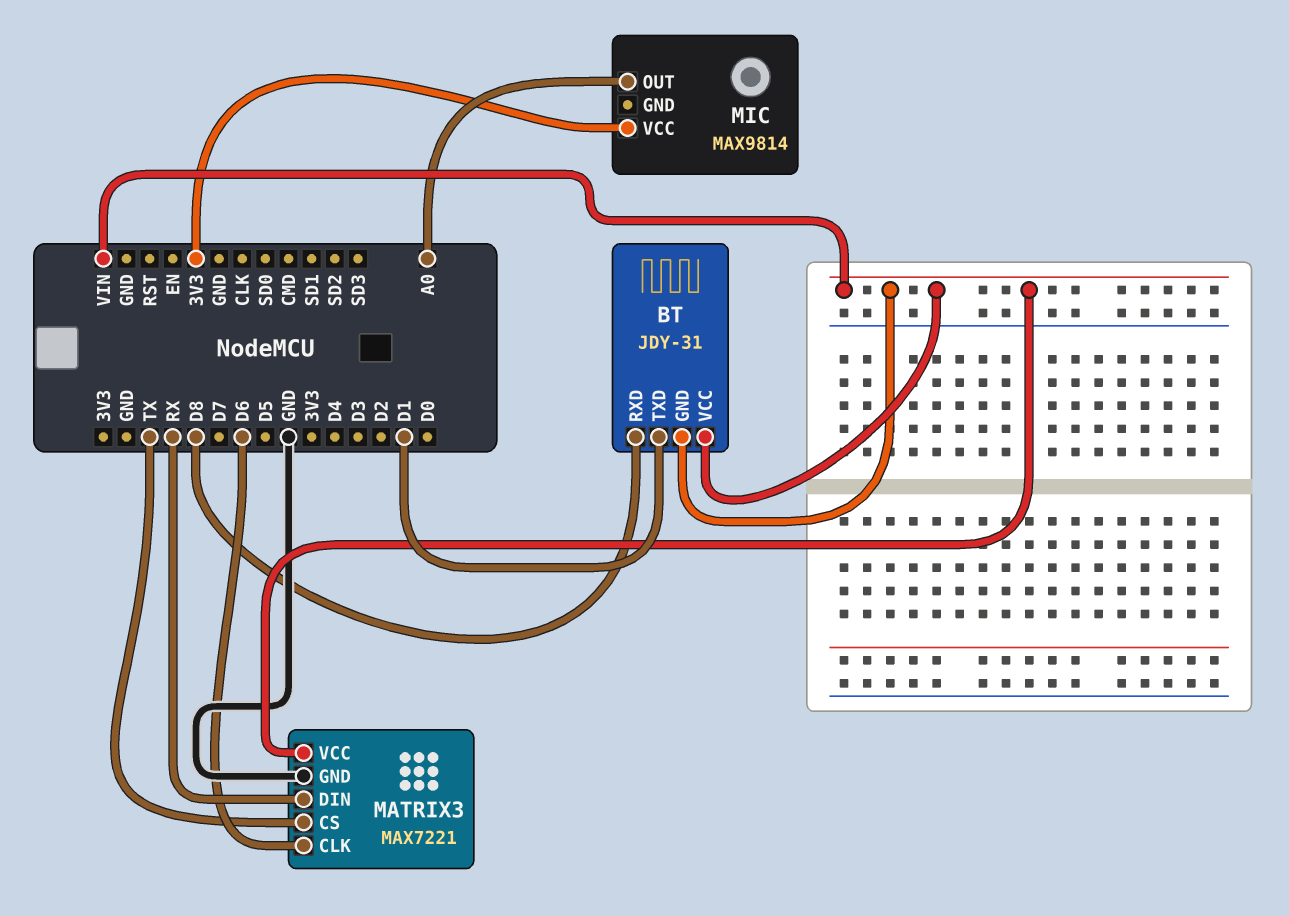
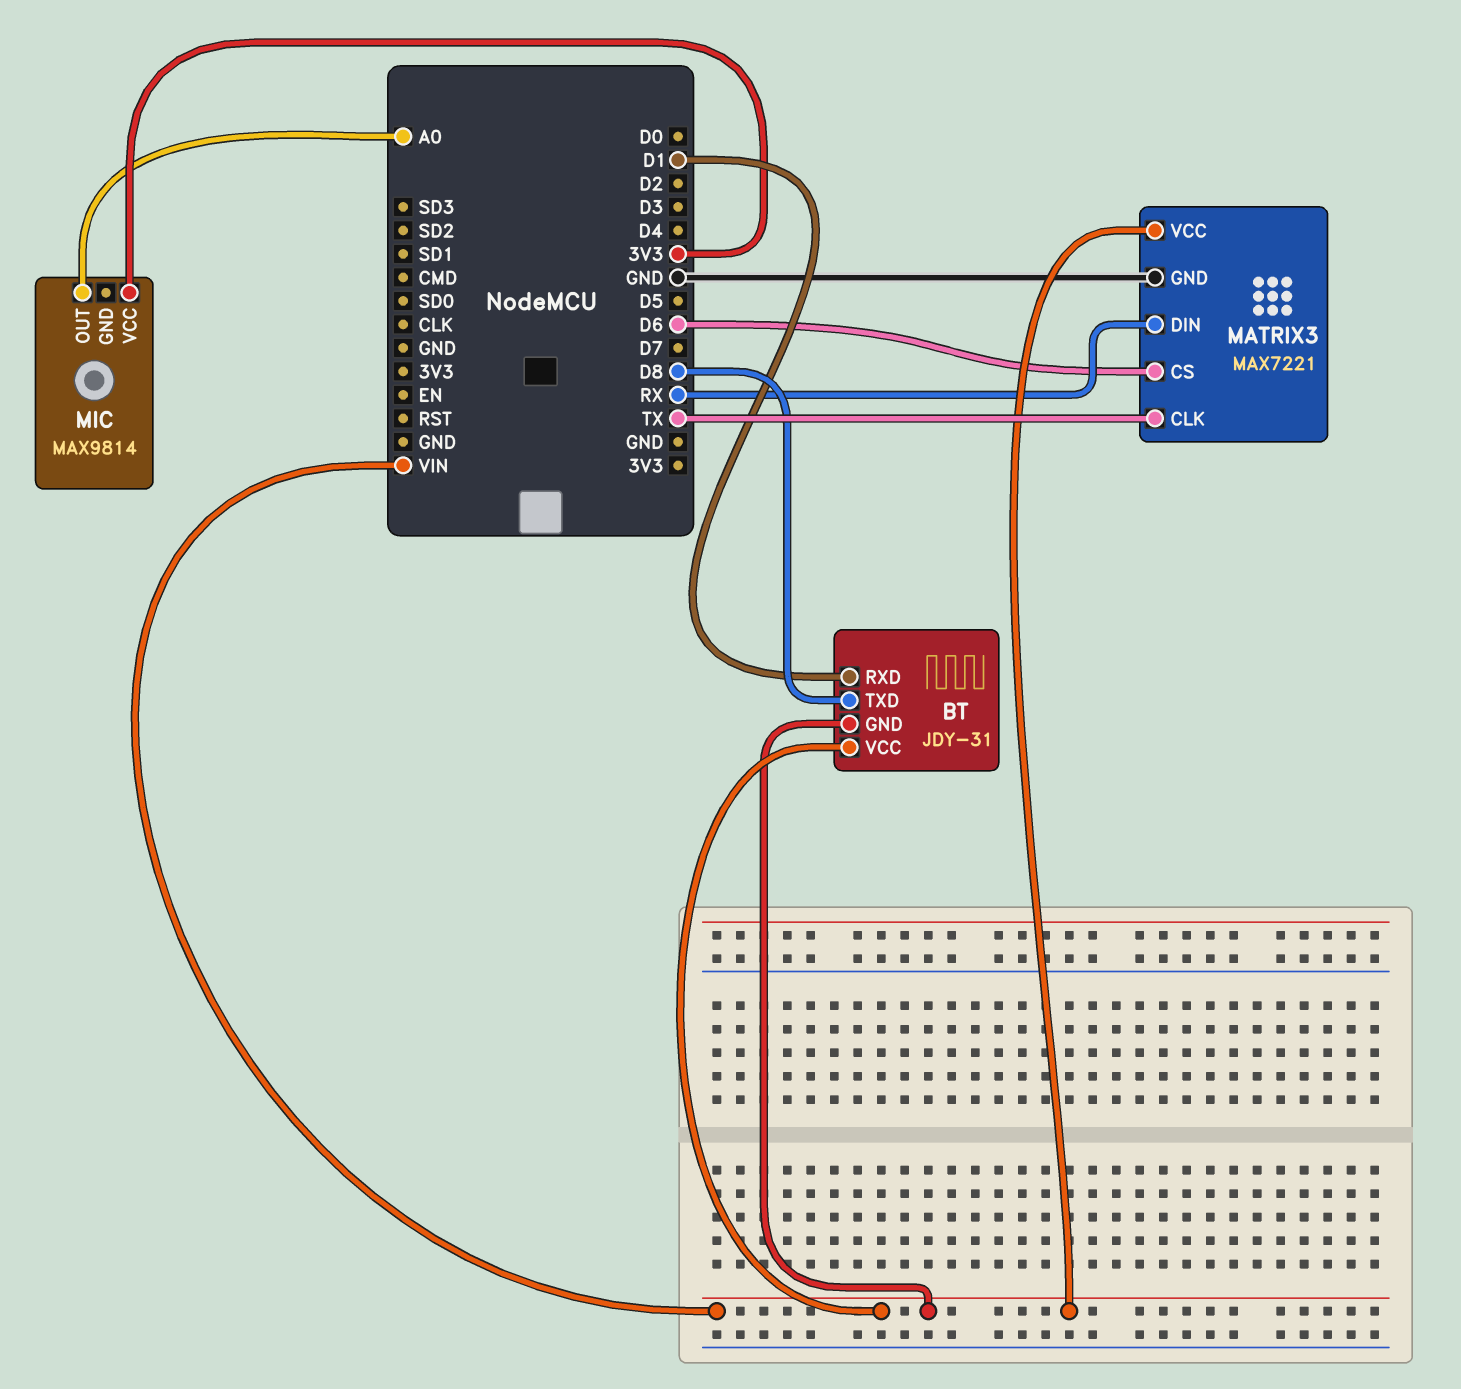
BT pin RXD: D8 -> D1
BT pin TXD: D1 -> D8
MATRIX3 pin CLK: D6 -> TX
MATRIX3 pin CS: TX -> D6

